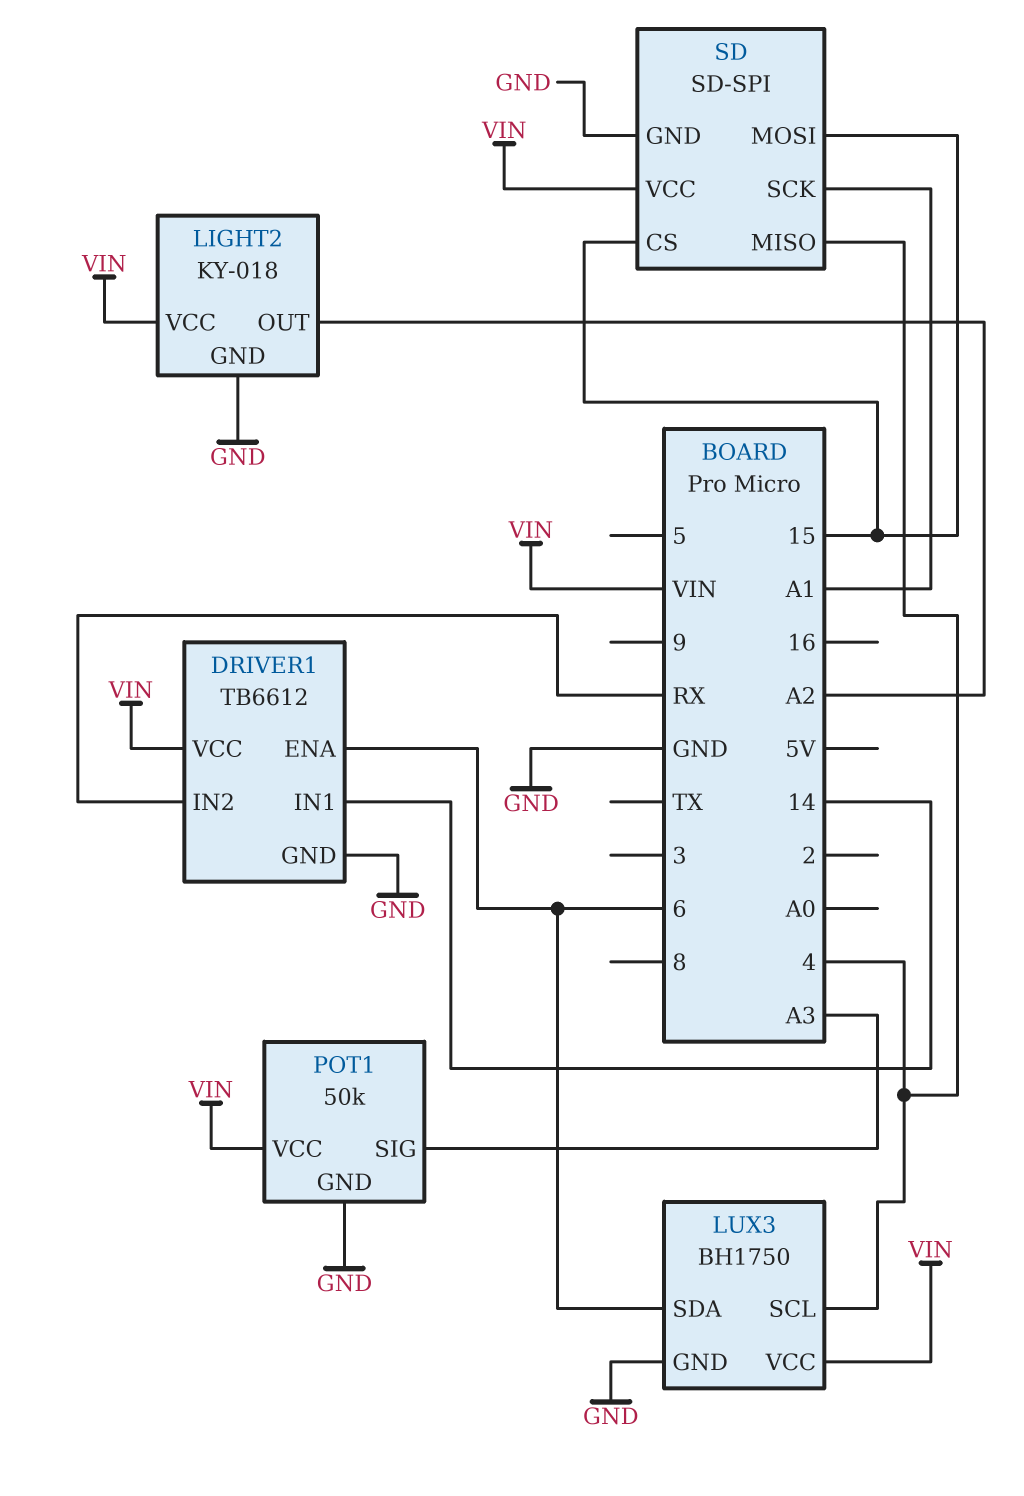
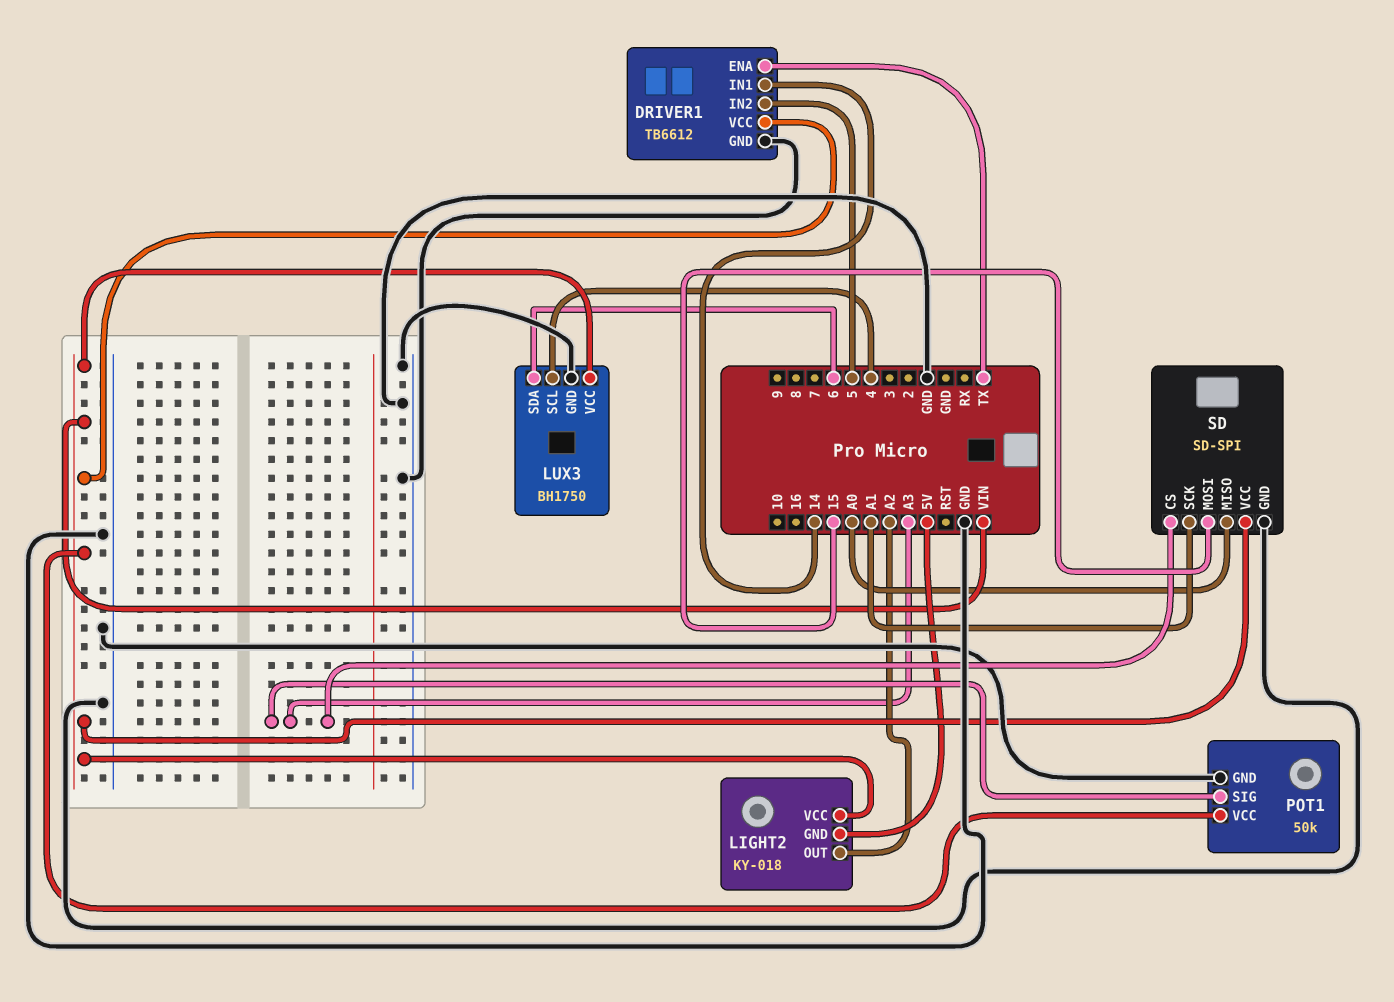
DRIVER1 pin ENA: 6 -> TX
DRIVER1 pin IN2: RX -> 5
LIGHT2 pin GND: GND -> 5V
SD pin CS: 15 -> A3
SD pin MISO: 4 -> A0

